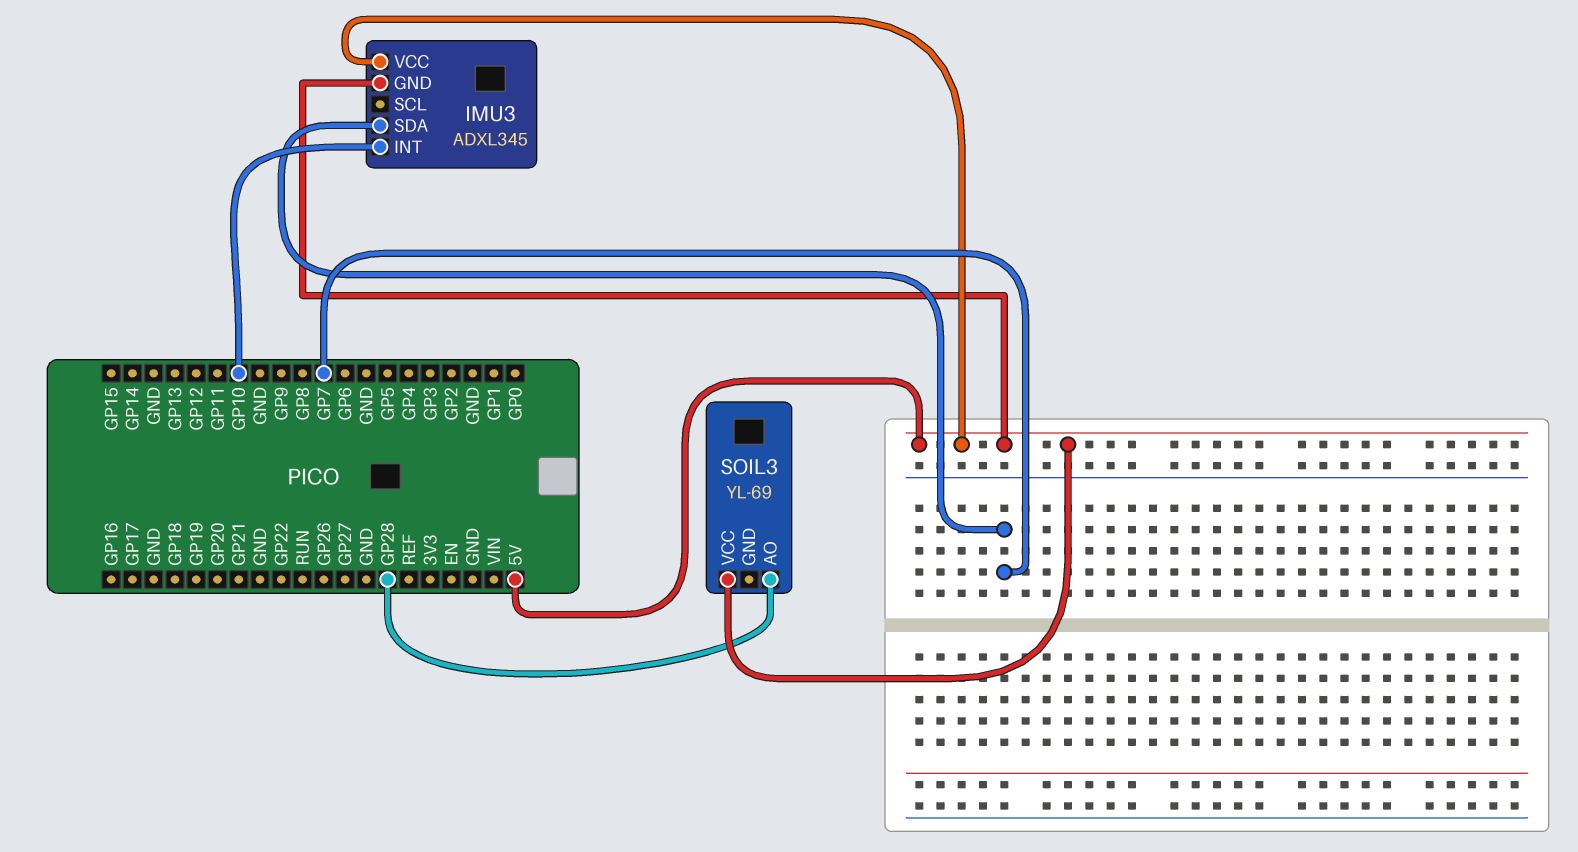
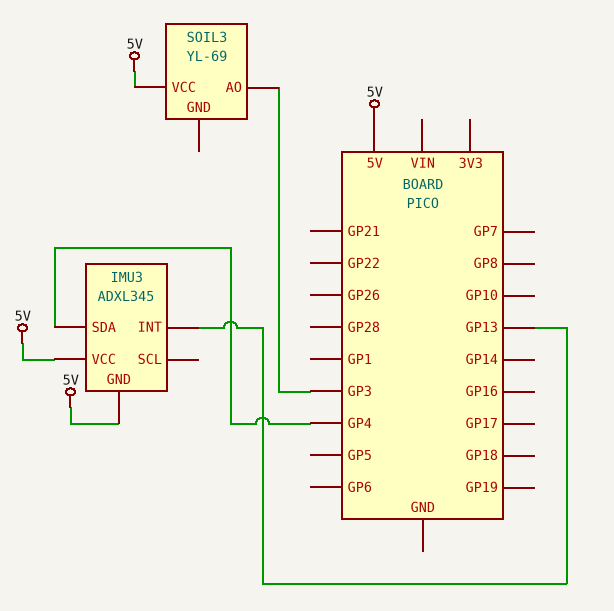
IMU3 pin INT: GP10 -> GP13
IMU3 pin SDA: GP7 -> GP4
SOIL3 pin AO: GP28 -> GP3

